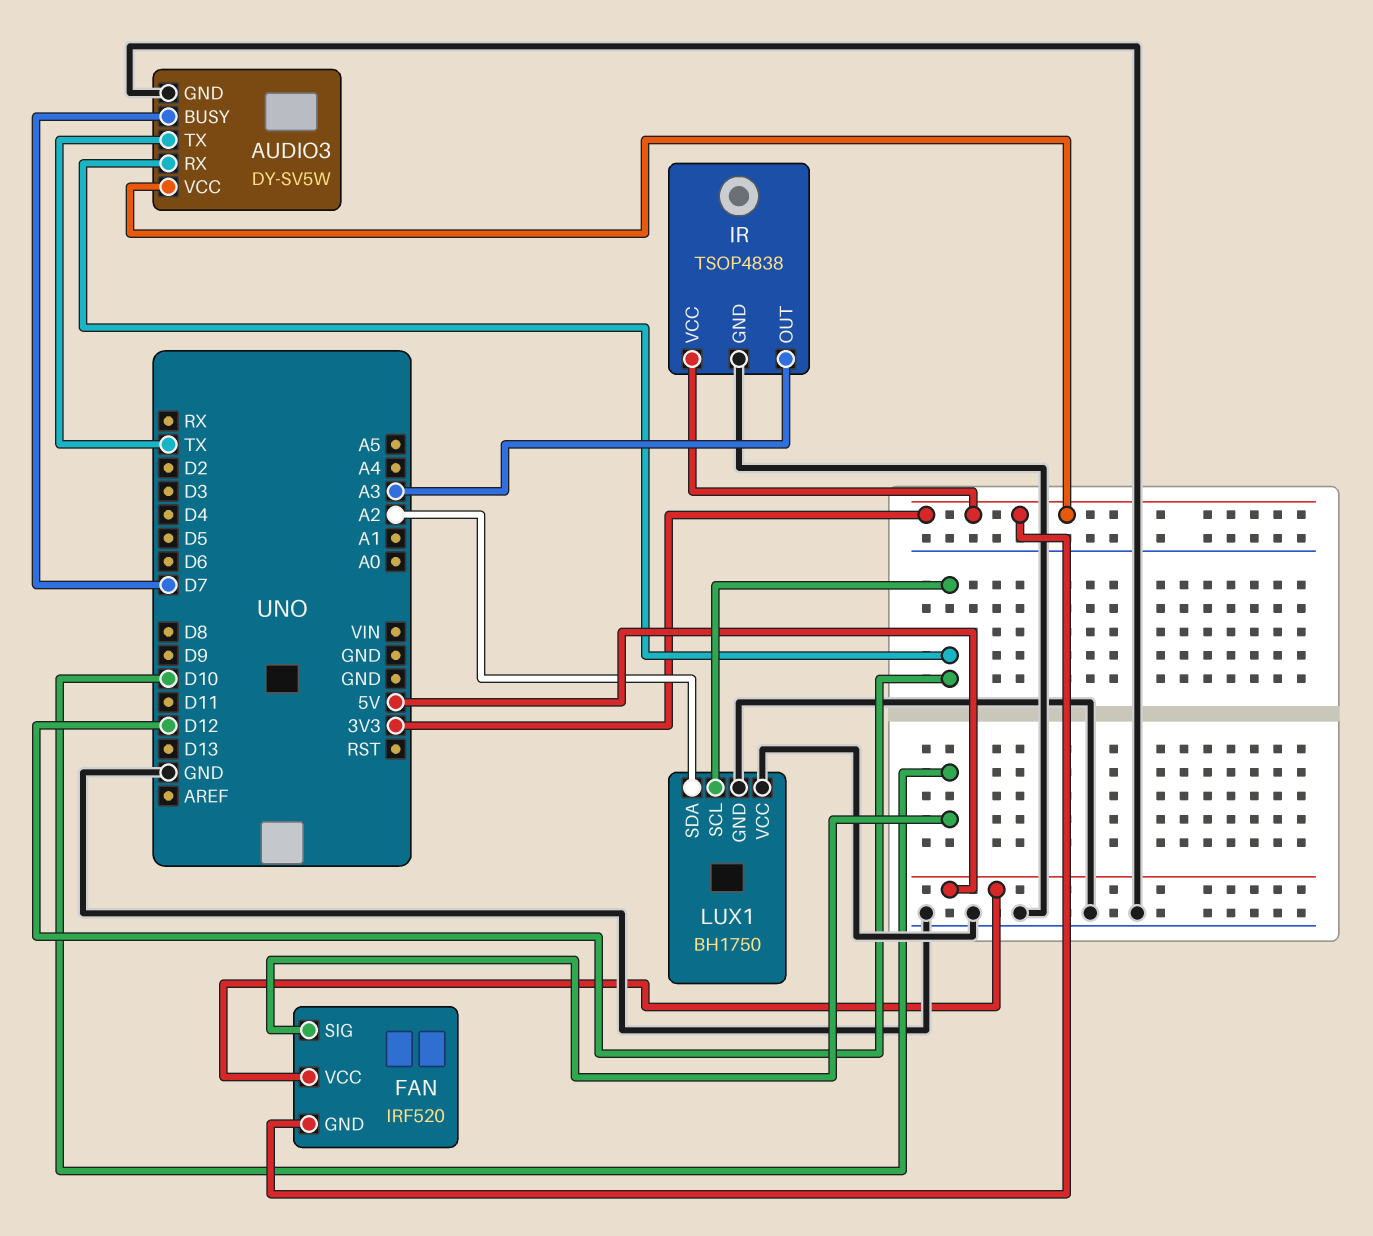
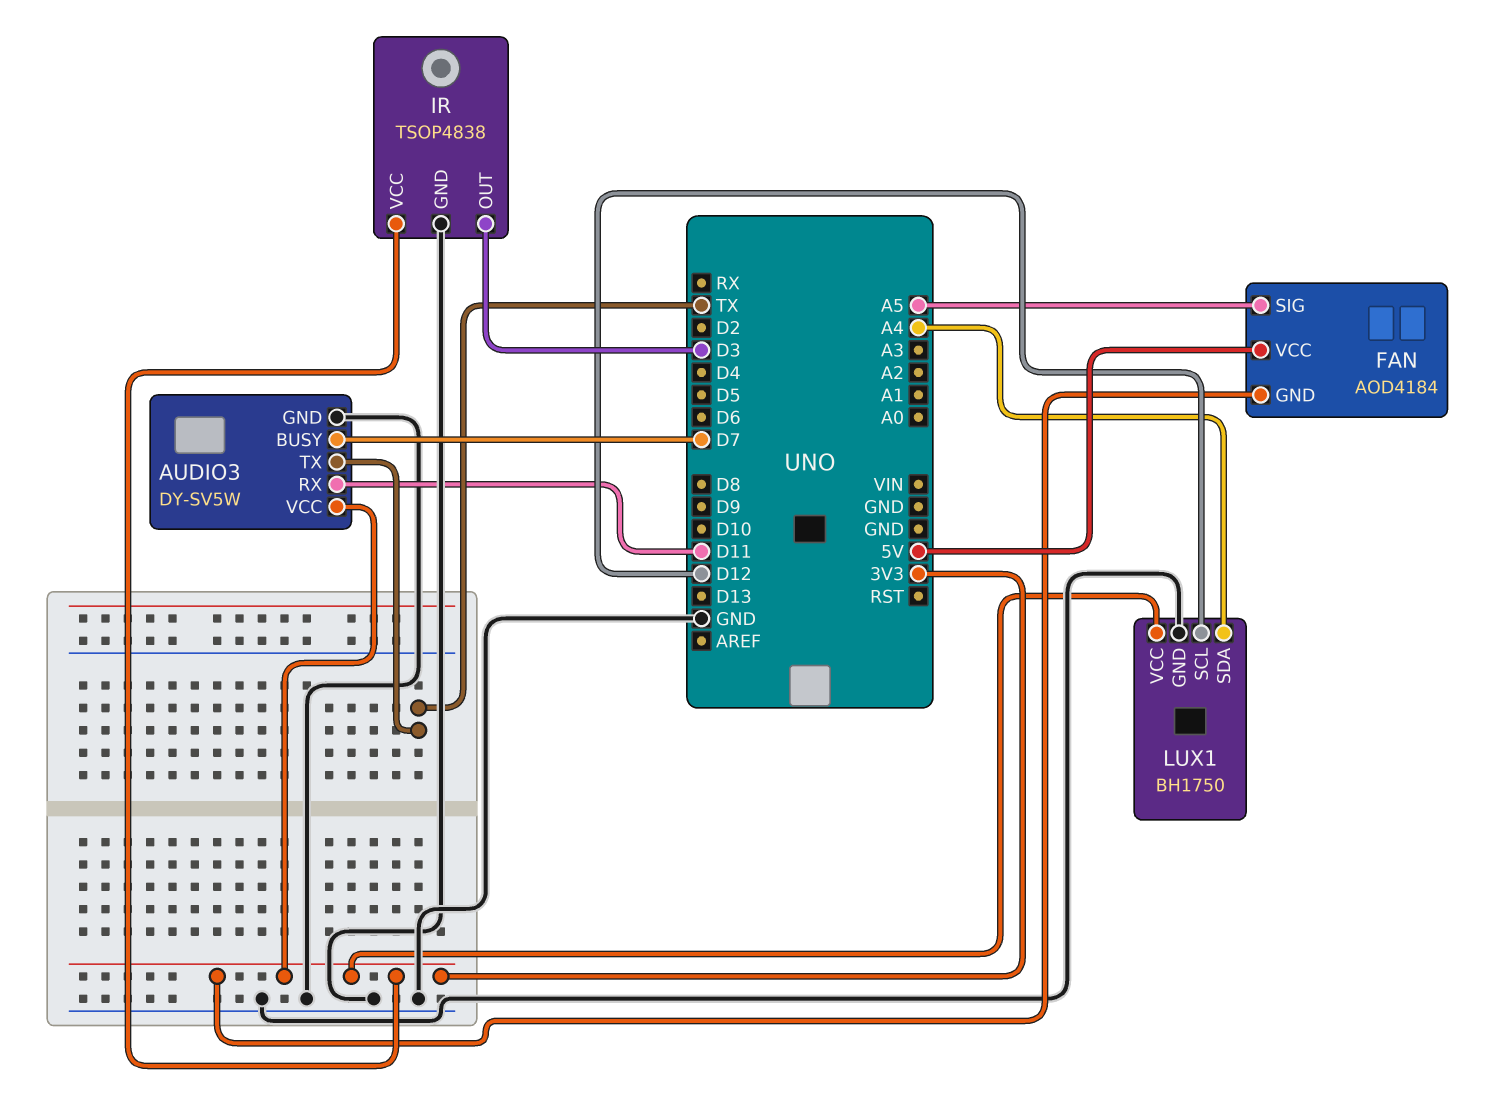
AUDIO3 pin RX: D12 -> D11
FAN: IRF520 -> AOD4184
FAN pin SIG: D10 -> A5
IR pin OUT: A3 -> D3
LUX1 pin SDA: A2 -> A4
LUX1 pin VCC: GND -> 3V3

